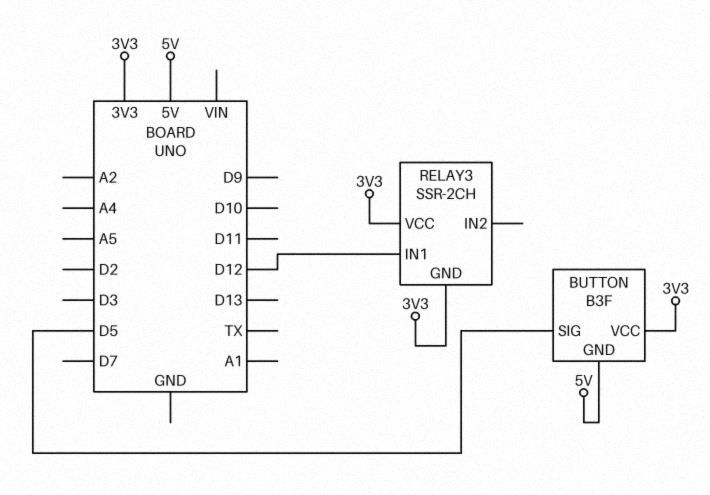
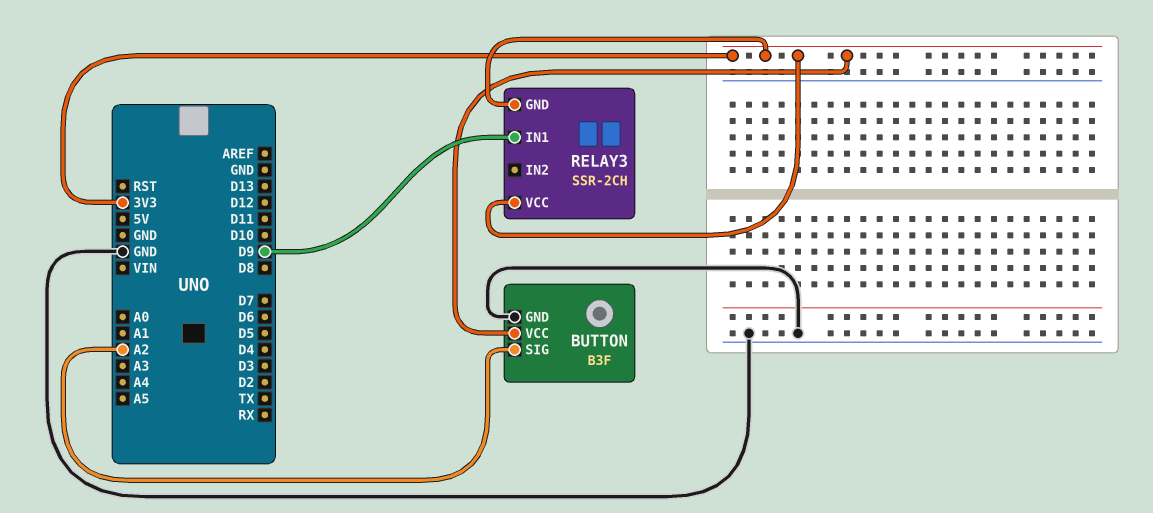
BUTTON pin GND: 5V -> GND
BUTTON pin SIG: D5 -> A2
RELAY3 pin IN1: D12 -> D9

